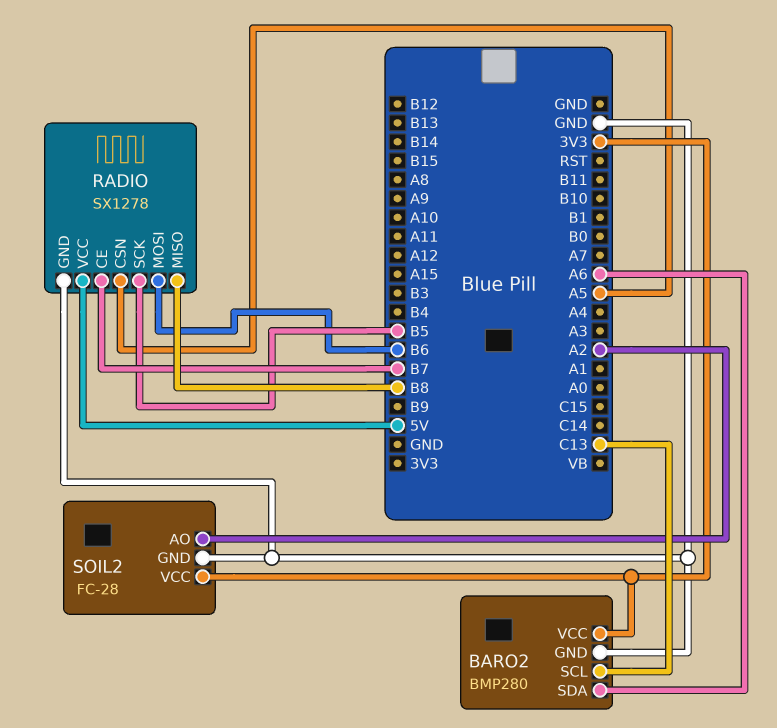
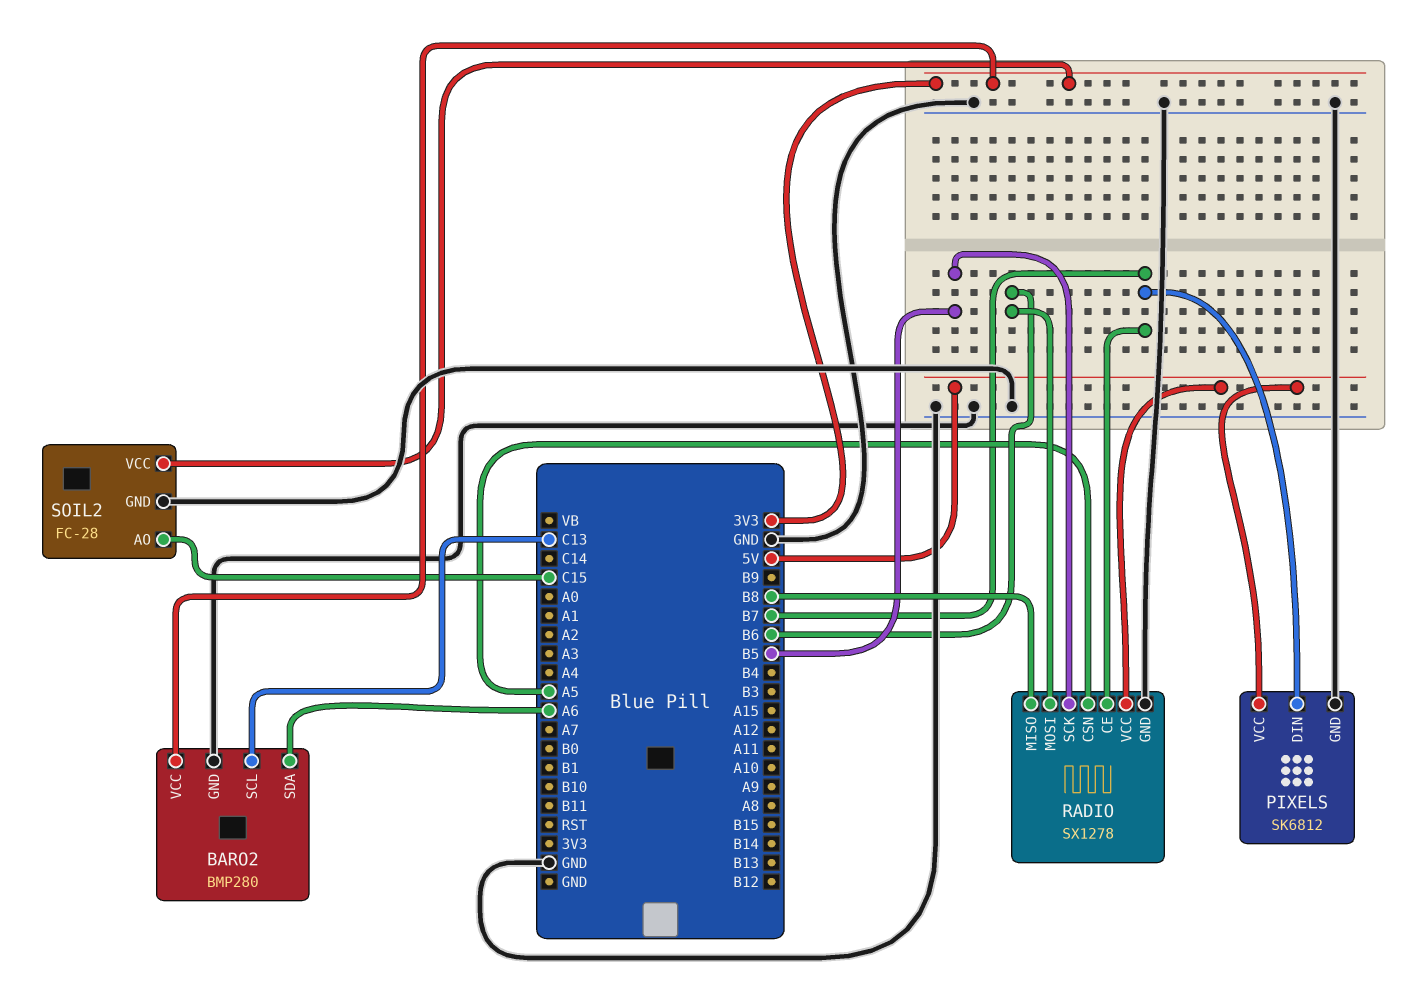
PIXELS: none -> SK6812
PIXELS pin DIN: none -> B7
PIXELS pin GND: none -> GND
PIXELS pin VCC: none -> 5V
SOIL2 pin AO: A2 -> C15

